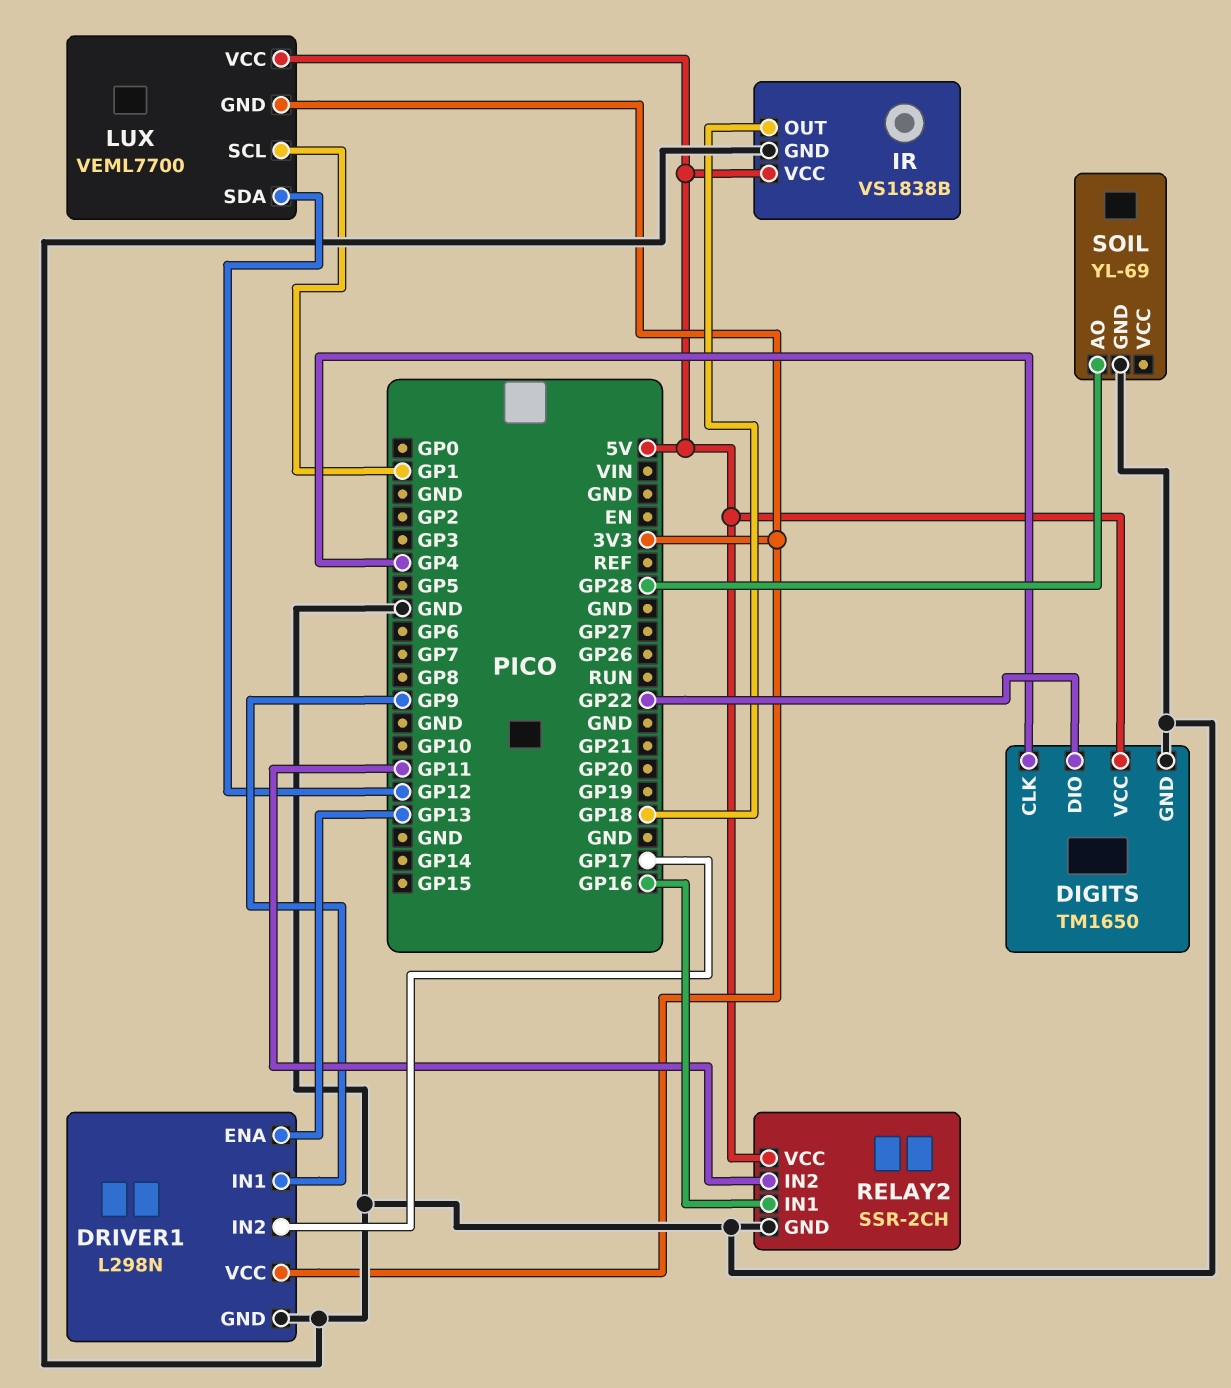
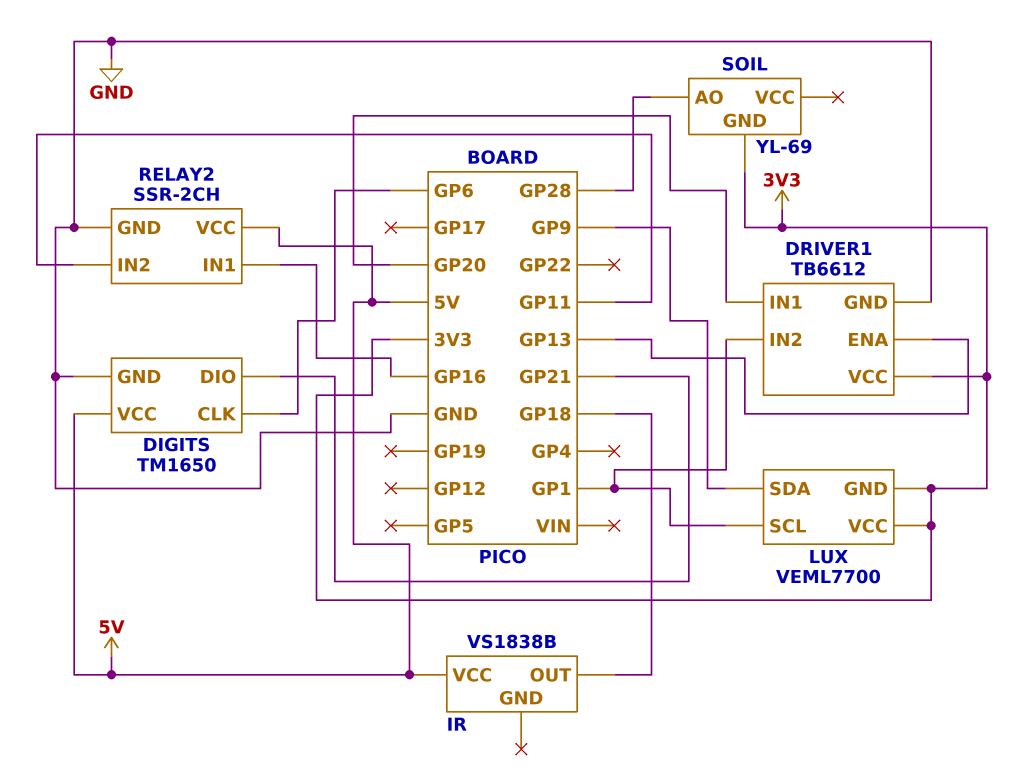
DIGITS pin CLK: GP4 -> GP6
DIGITS pin DIO: GP22 -> GP21
DRIVER1: L298N -> TB6612
DRIVER1 pin IN1: GP9 -> GP20
DRIVER1 pin IN2: GP17 -> GP1
IR pin GND: GND -> none
LUX pin SDA: GP12 -> GP9
LUX pin VCC: 5V -> 3V3
SOIL pin GND: GND -> 3V3

